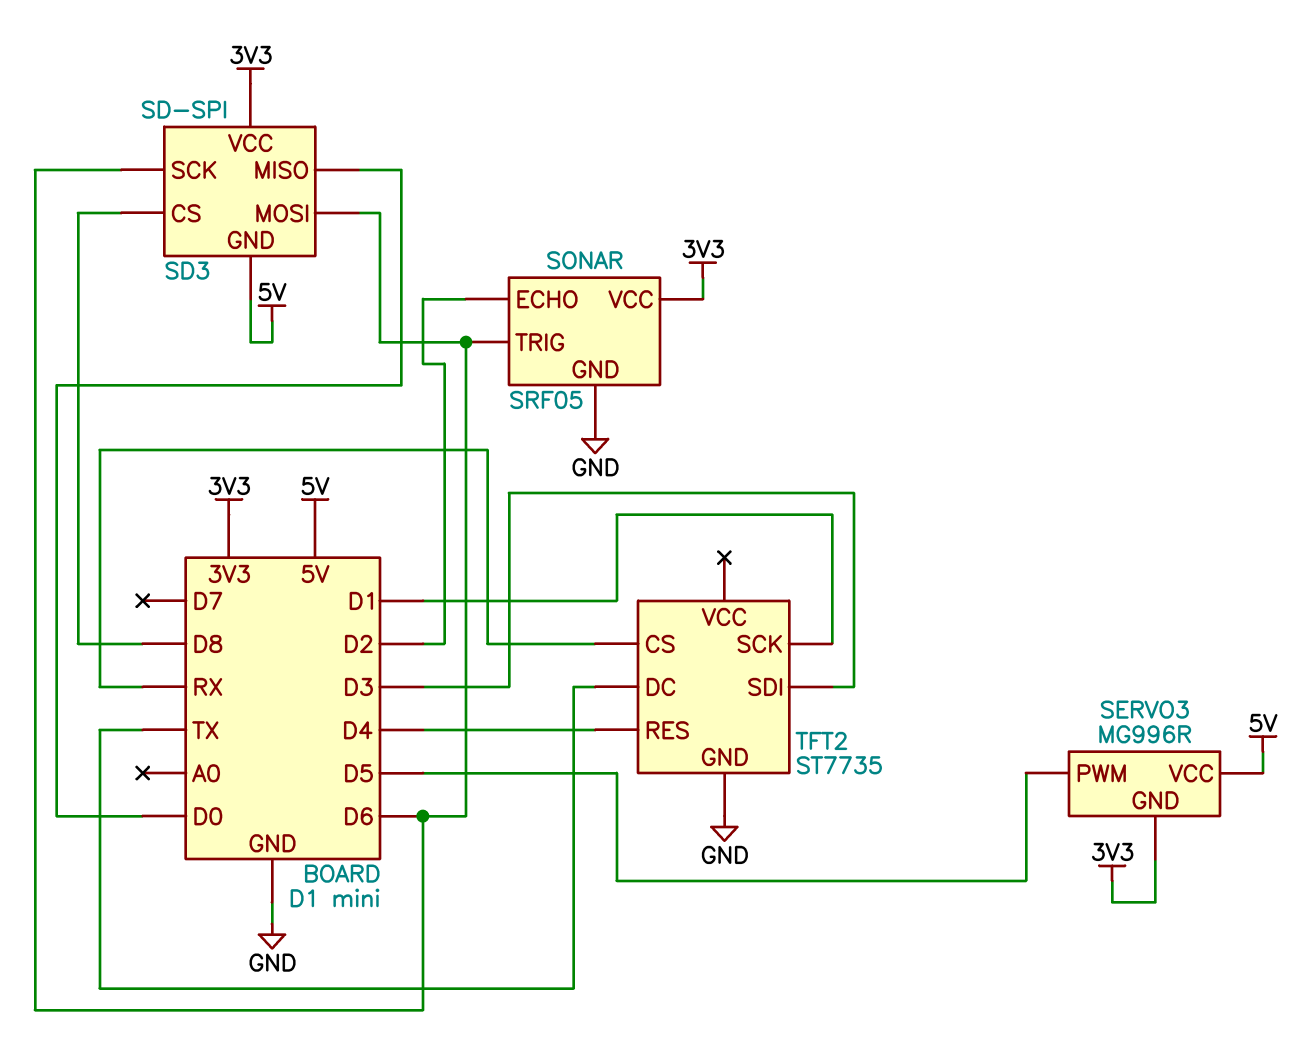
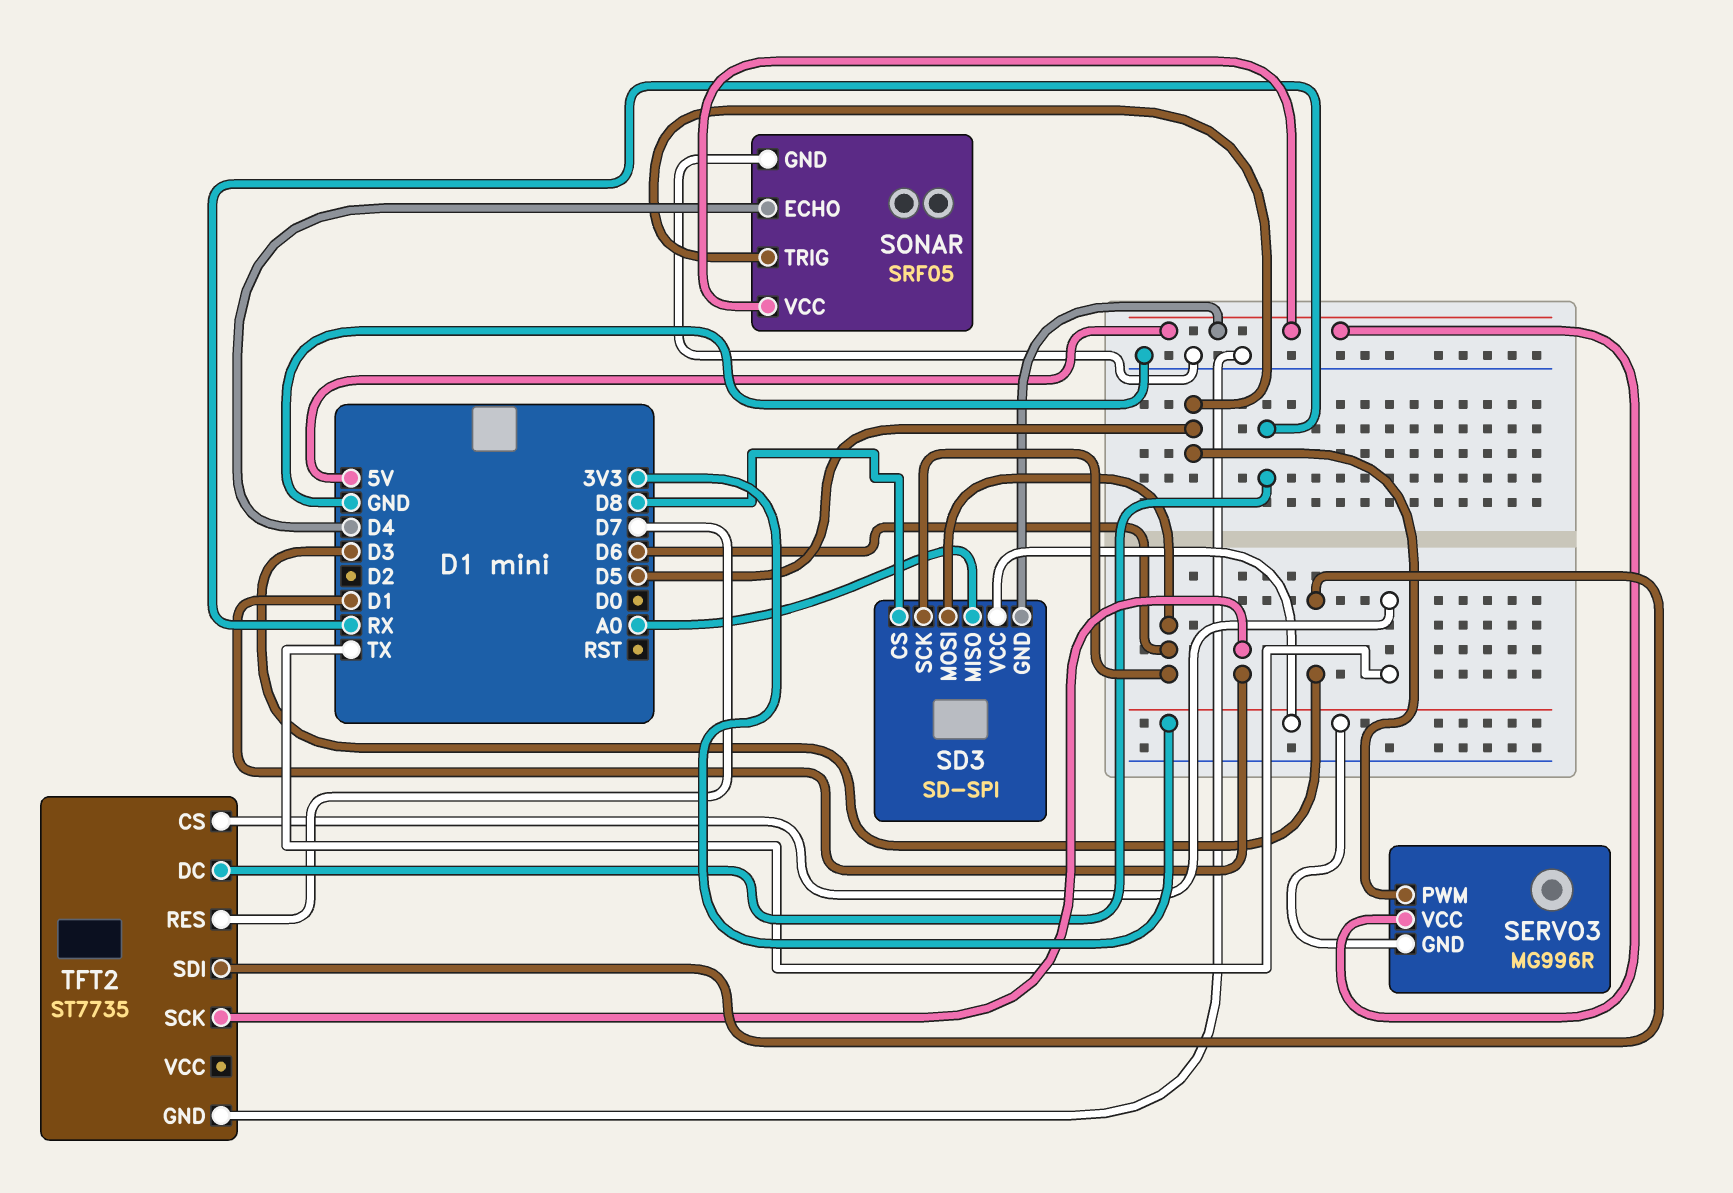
SD3 pin MISO: D0 -> A0
SONAR pin ECHO: D2 -> D4
SONAR pin TRIG: D6 -> D5
SONAR pin VCC: 3V3 -> 5V
TFT2 pin CS: RX -> TX
TFT2 pin DC: TX -> RX
TFT2 pin RES: D4 -> D7

